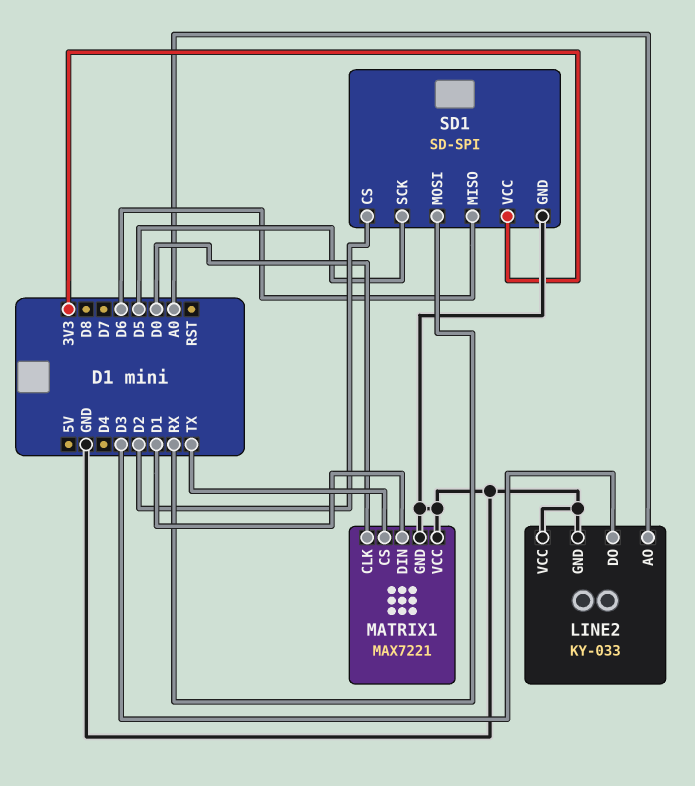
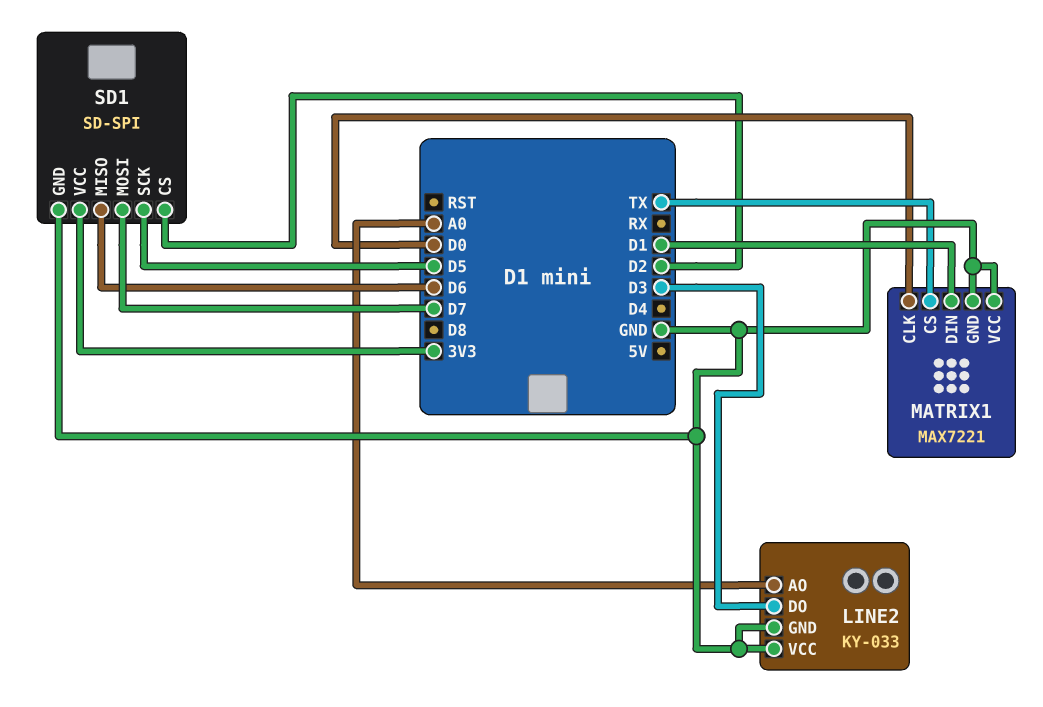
SD1 pin MOSI: RX -> D7

